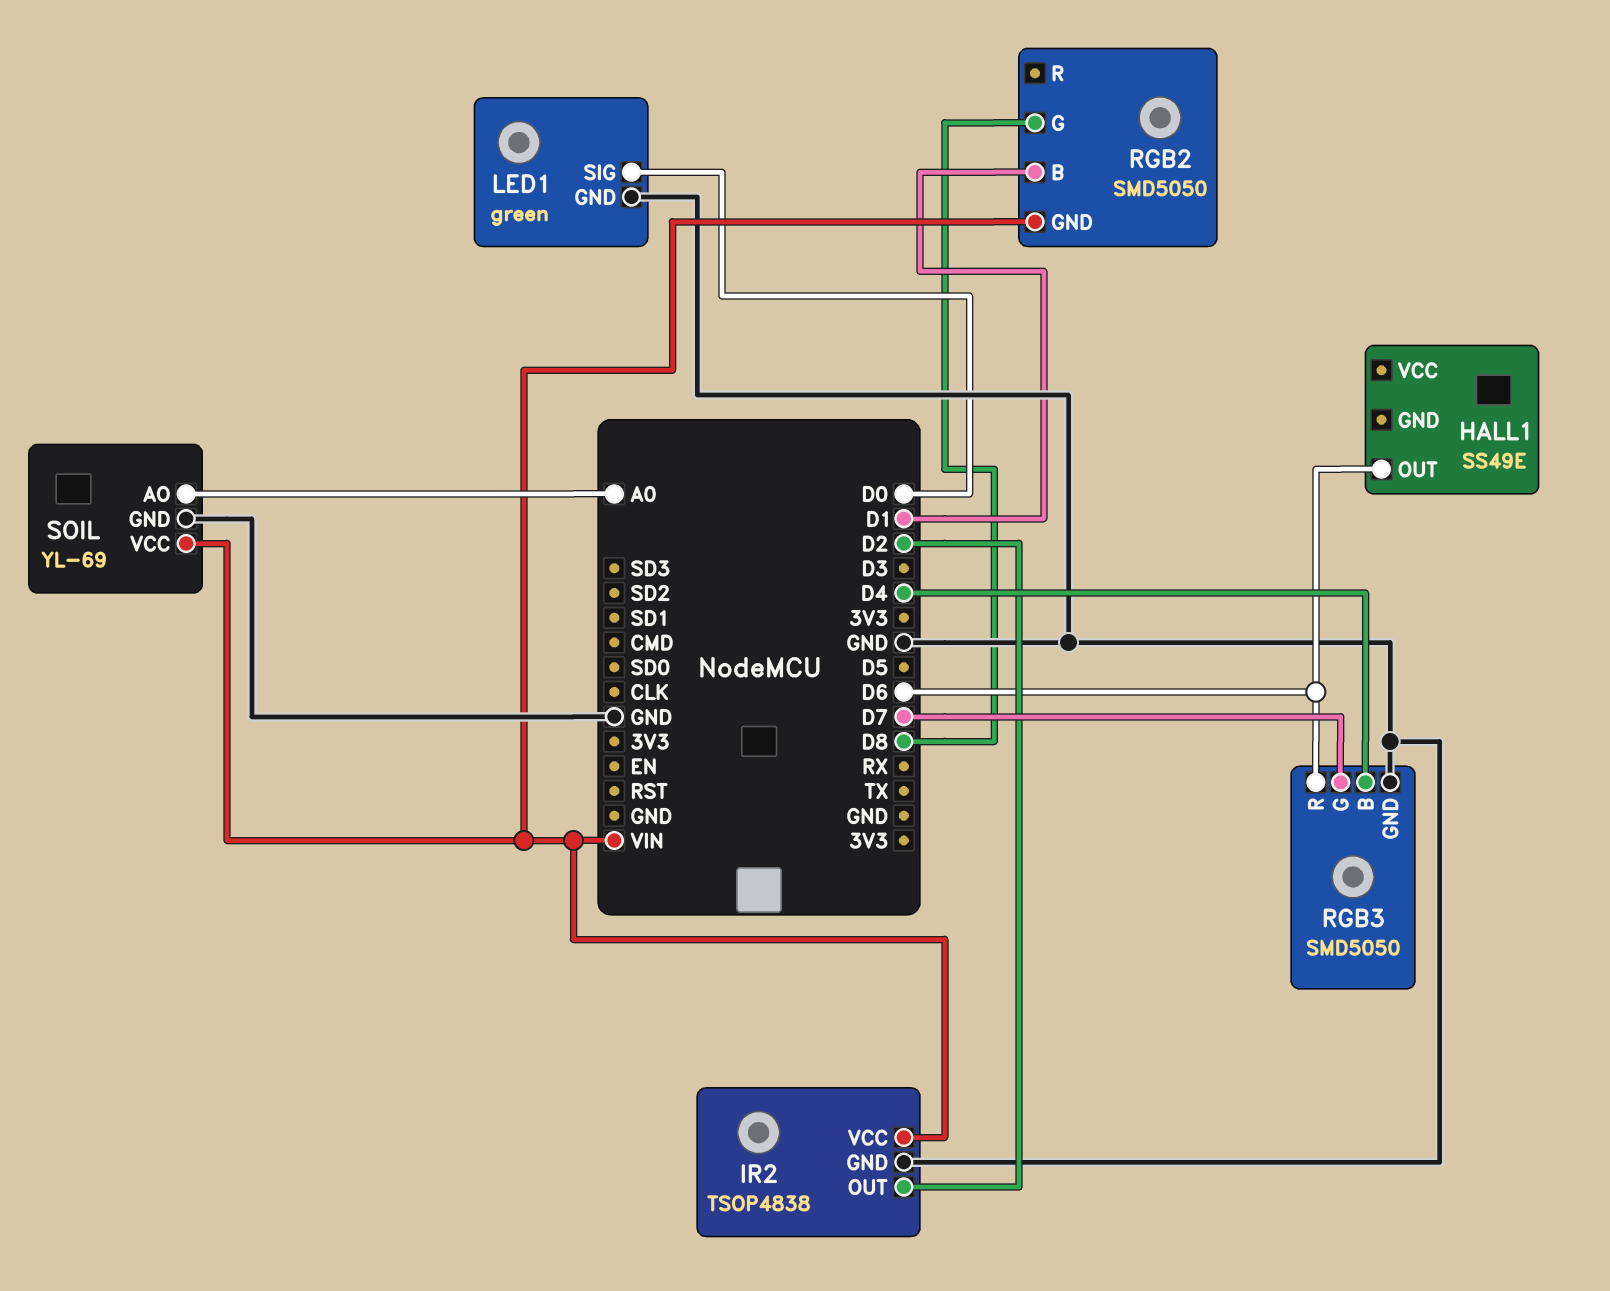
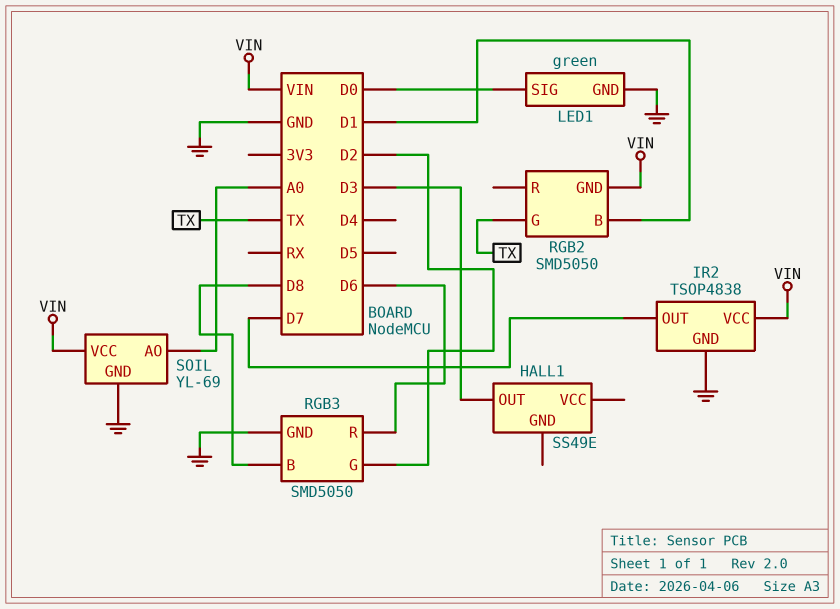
HALL1 pin OUT: D6 -> D3
IR2 pin OUT: D2 -> D7
RGB2 pin G: D8 -> TX
RGB3 pin B: D4 -> D8
RGB3 pin G: D7 -> D2

